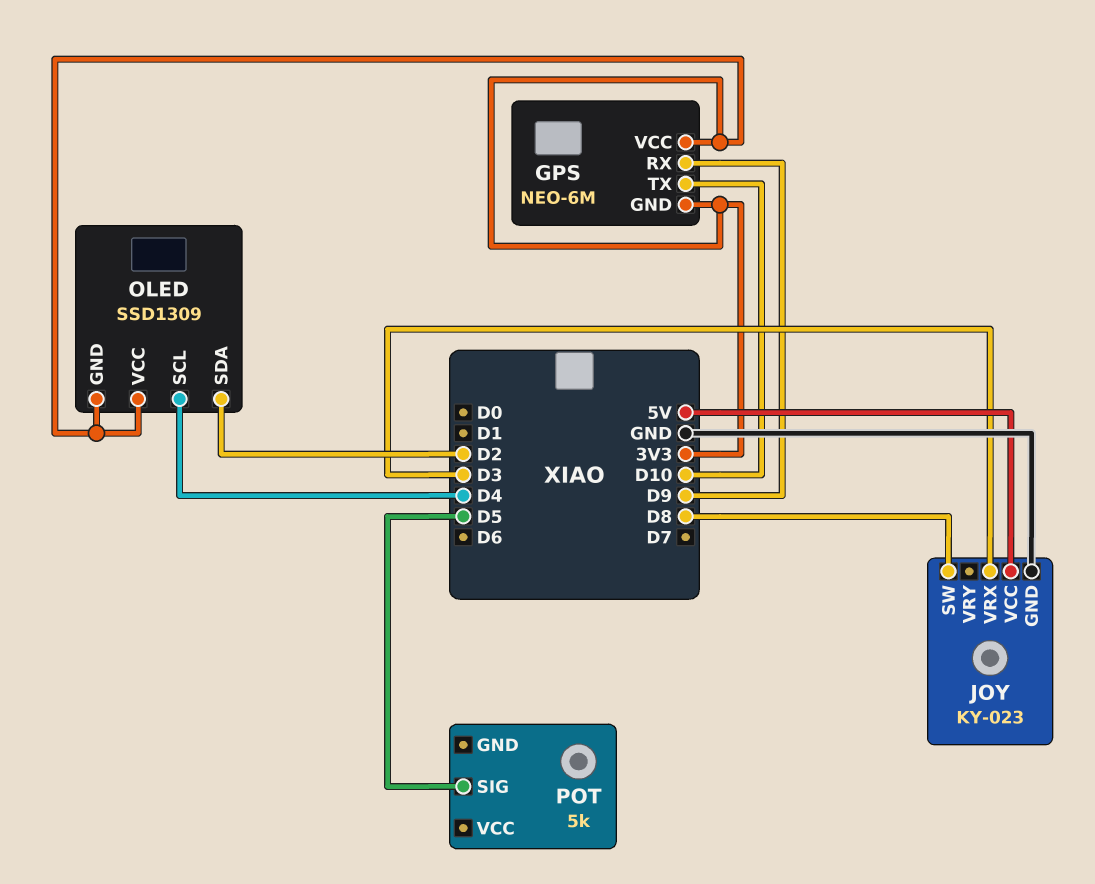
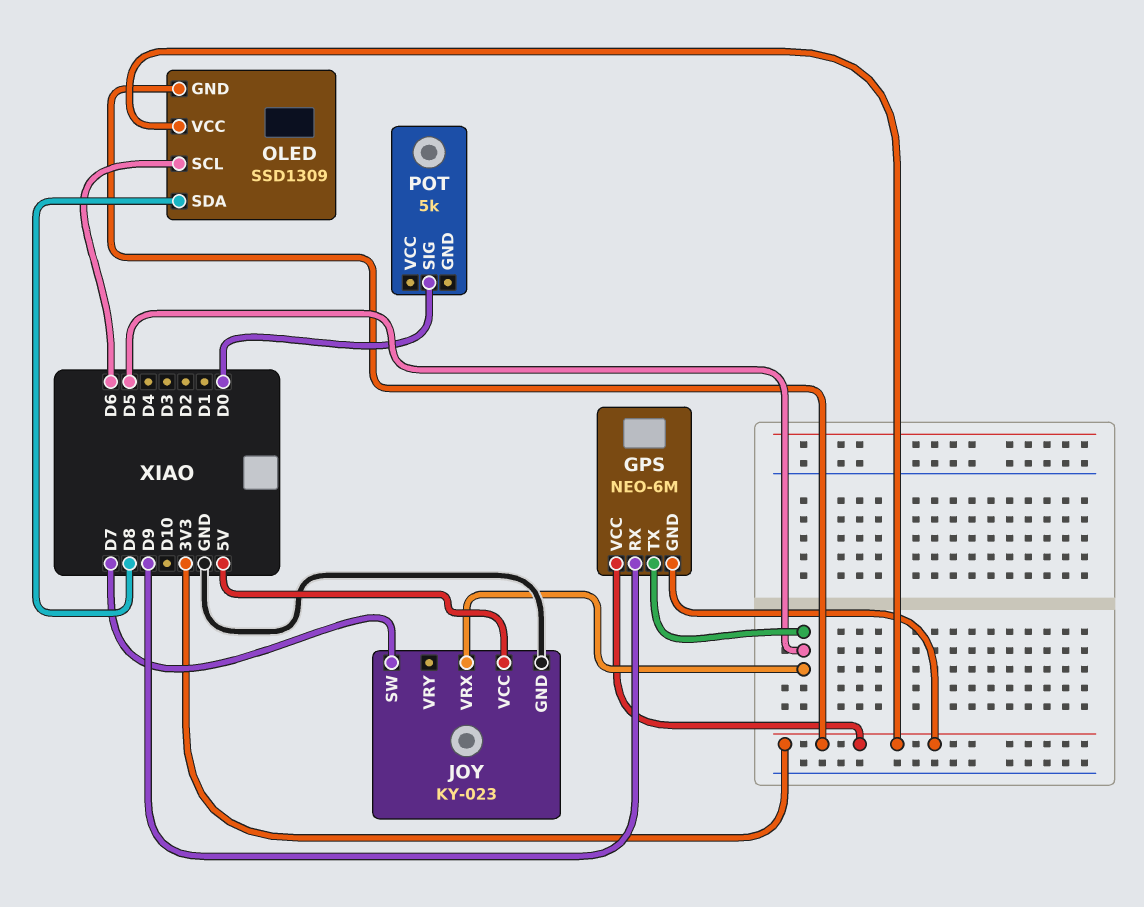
GPS pin TX: D10 -> D5
JOY pin SW: D8 -> D7
JOY pin VRX: D3 -> D5
OLED pin SCL: D4 -> D6
OLED pin SDA: D2 -> D8
POT pin SIG: D5 -> D0

